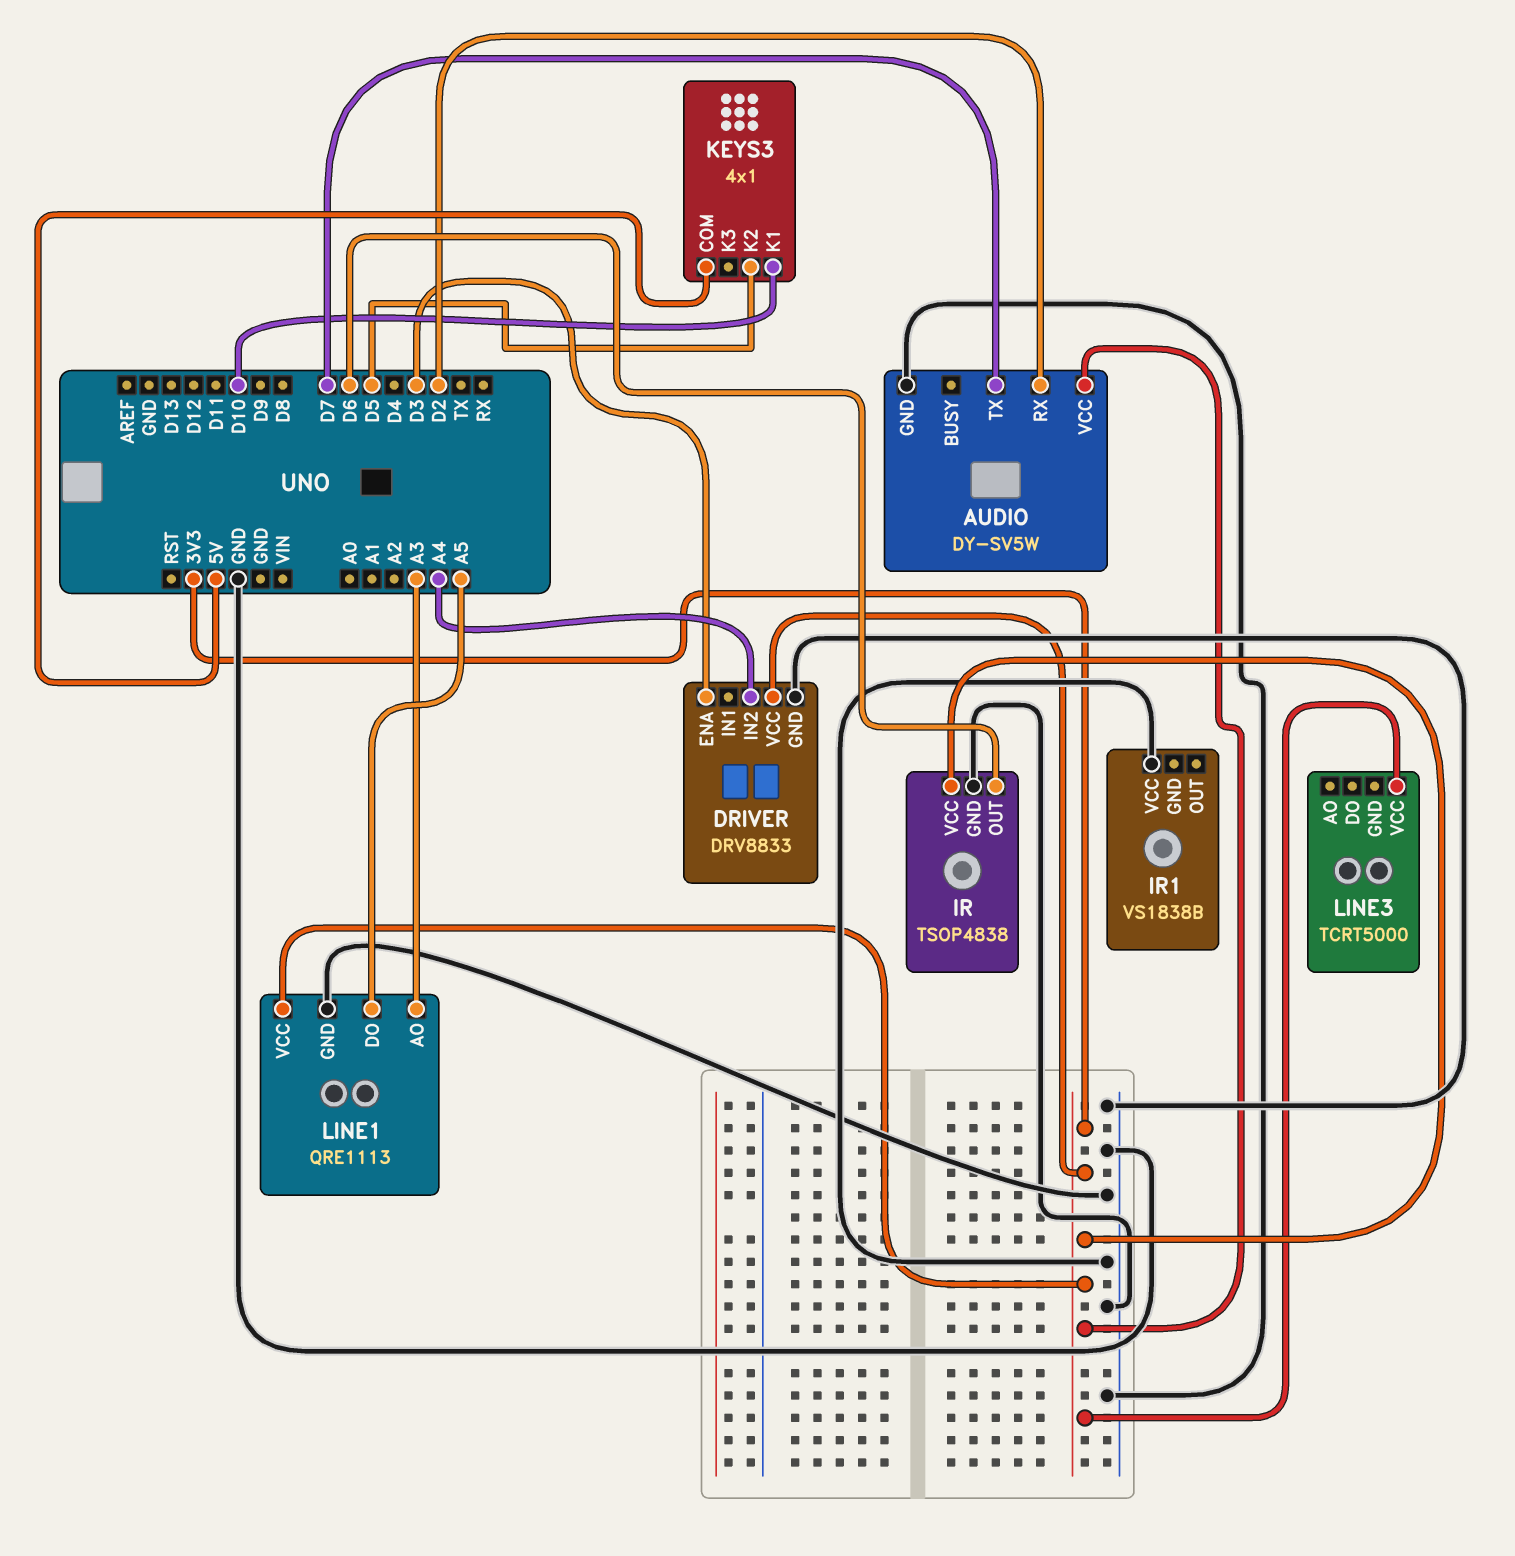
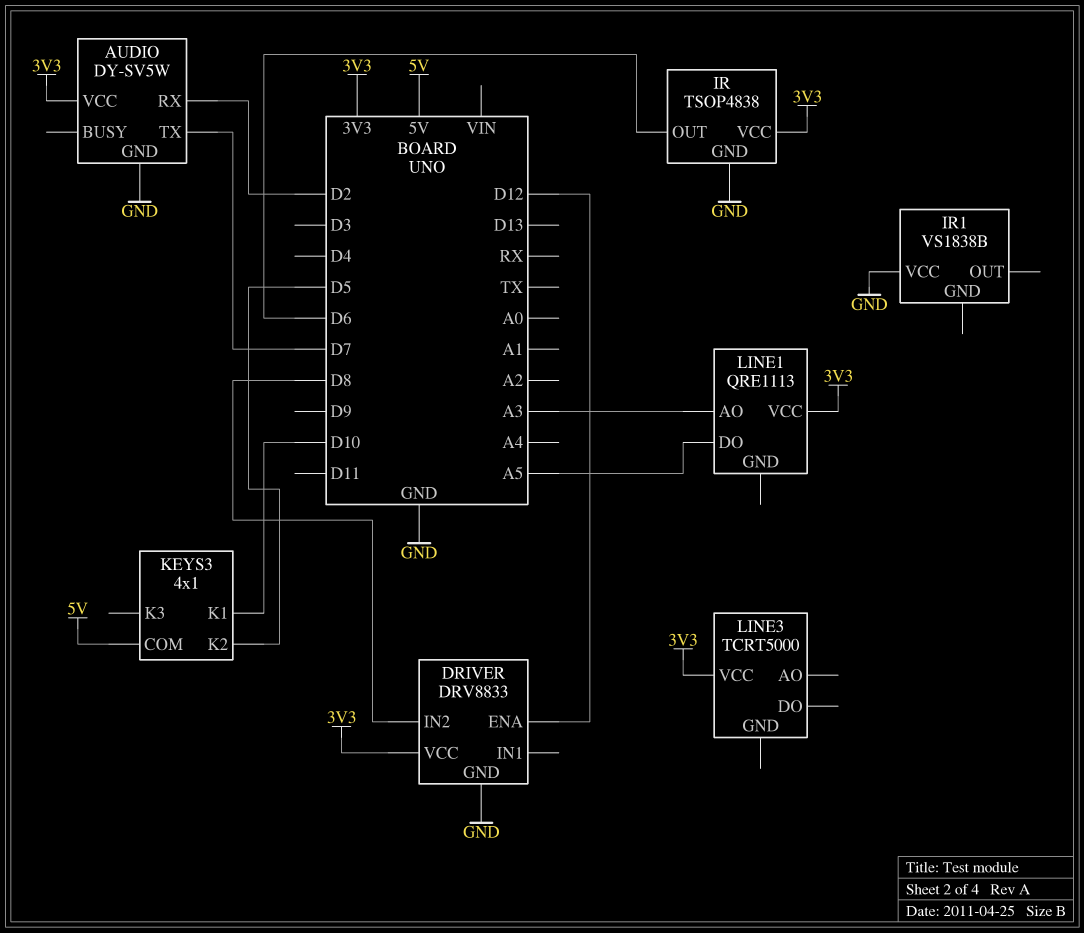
DRIVER pin ENA: D3 -> D12
DRIVER pin IN2: A4 -> D8
LINE1 pin GND: GND -> none

